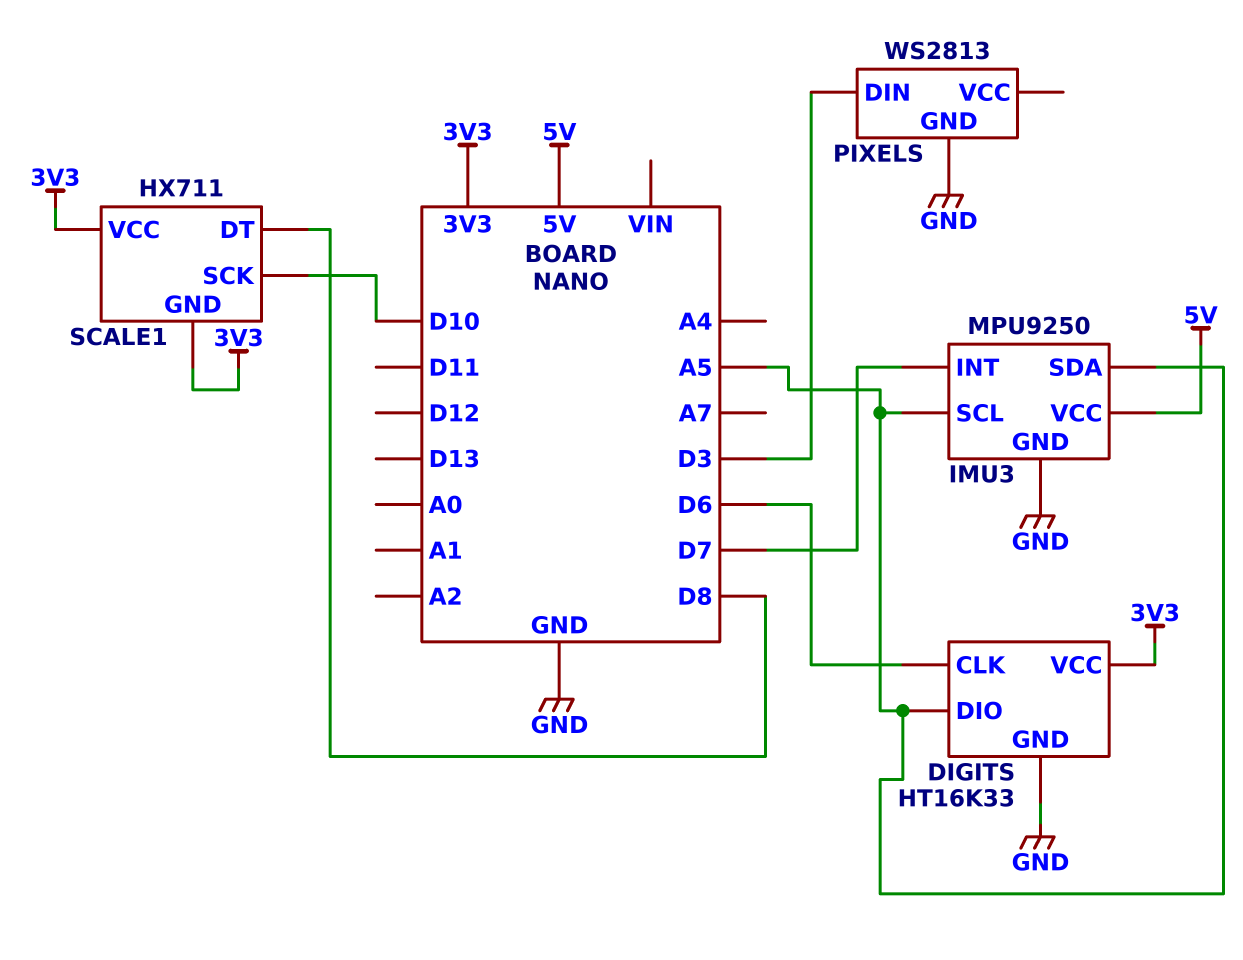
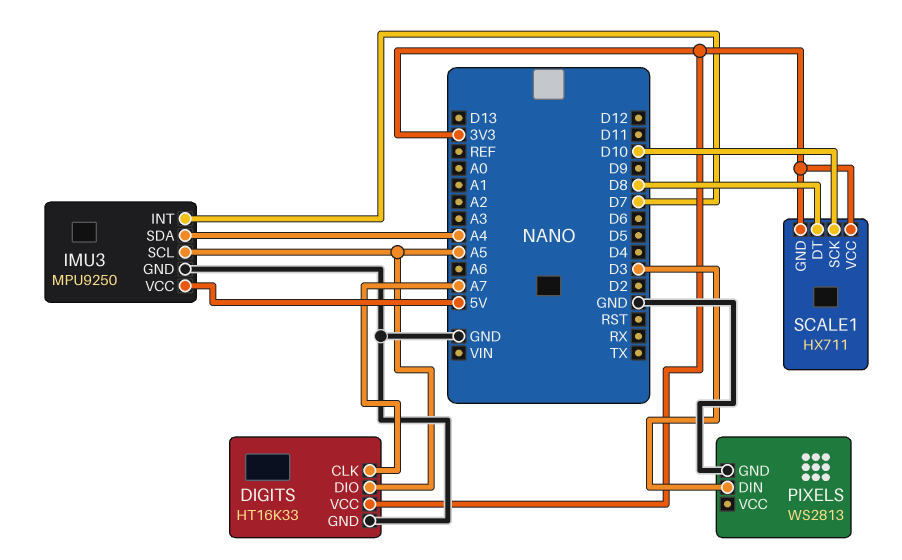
DIGITS pin CLK: D6 -> A7
IMU3 pin SDA: A5 -> A4

